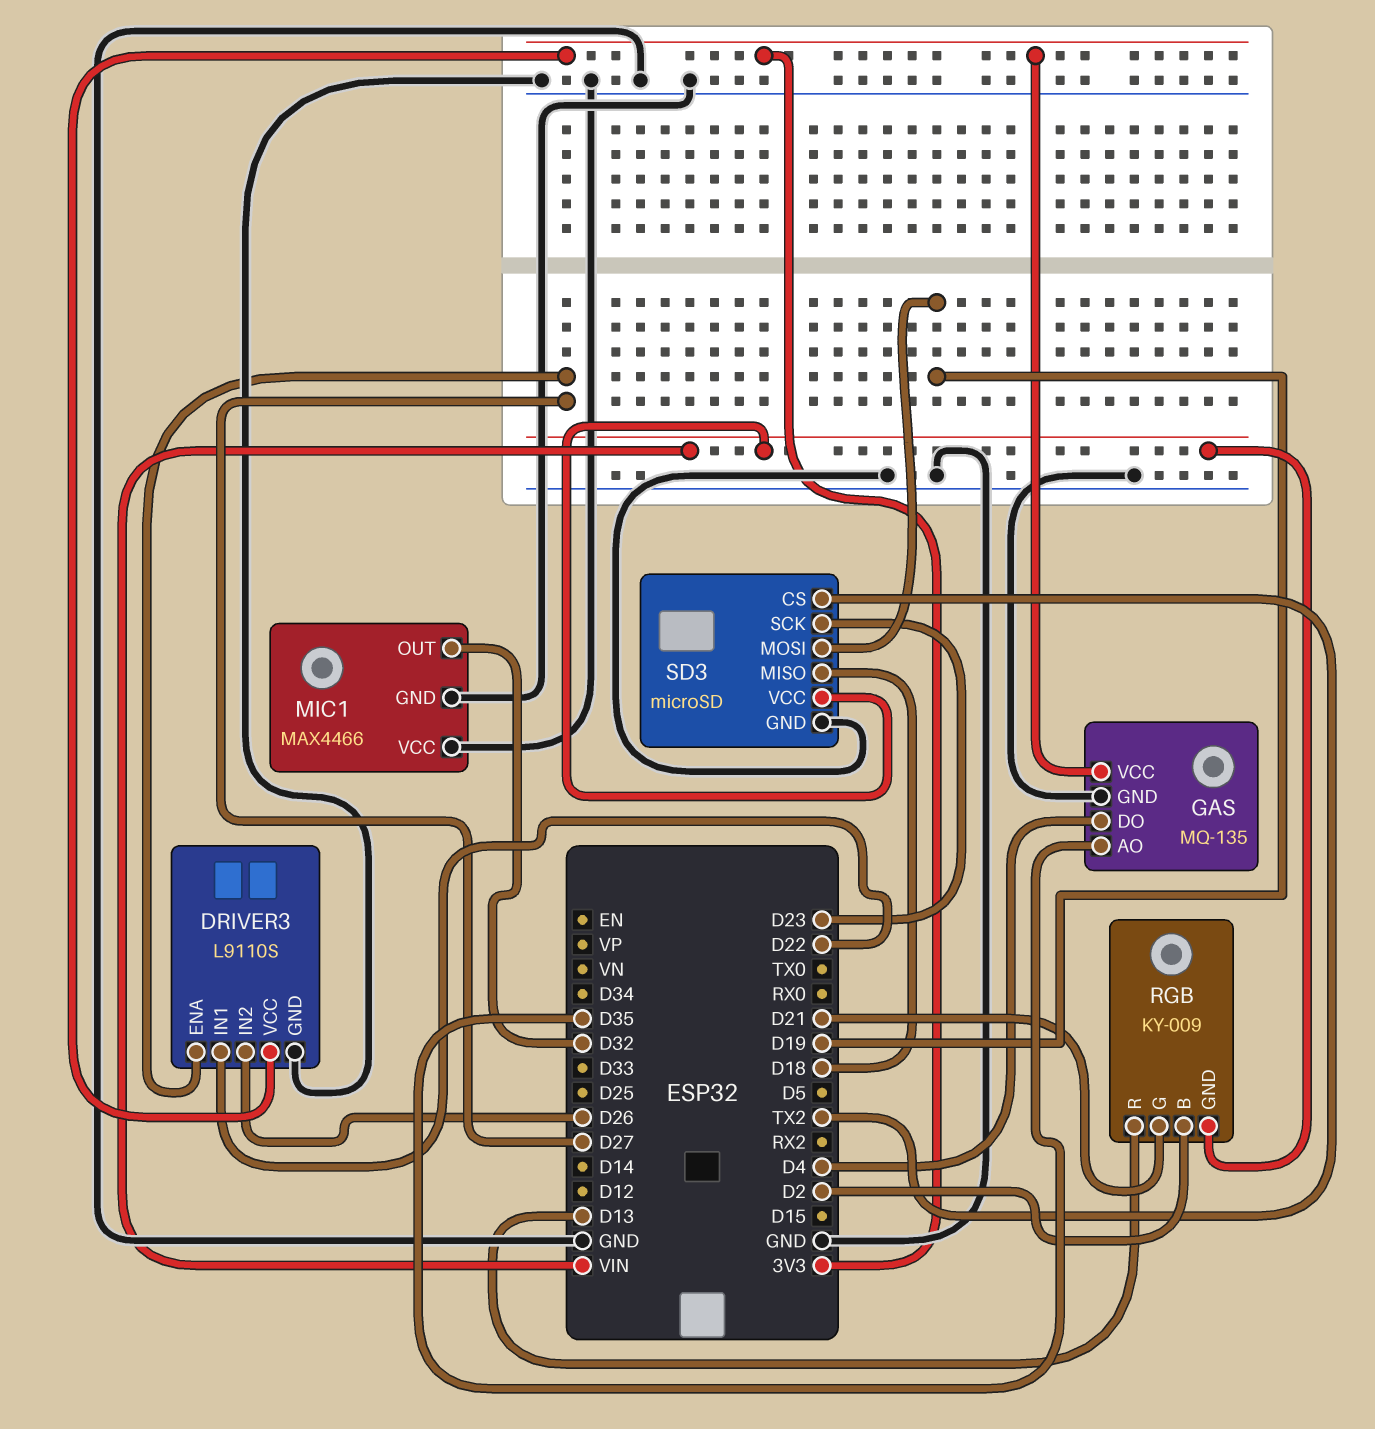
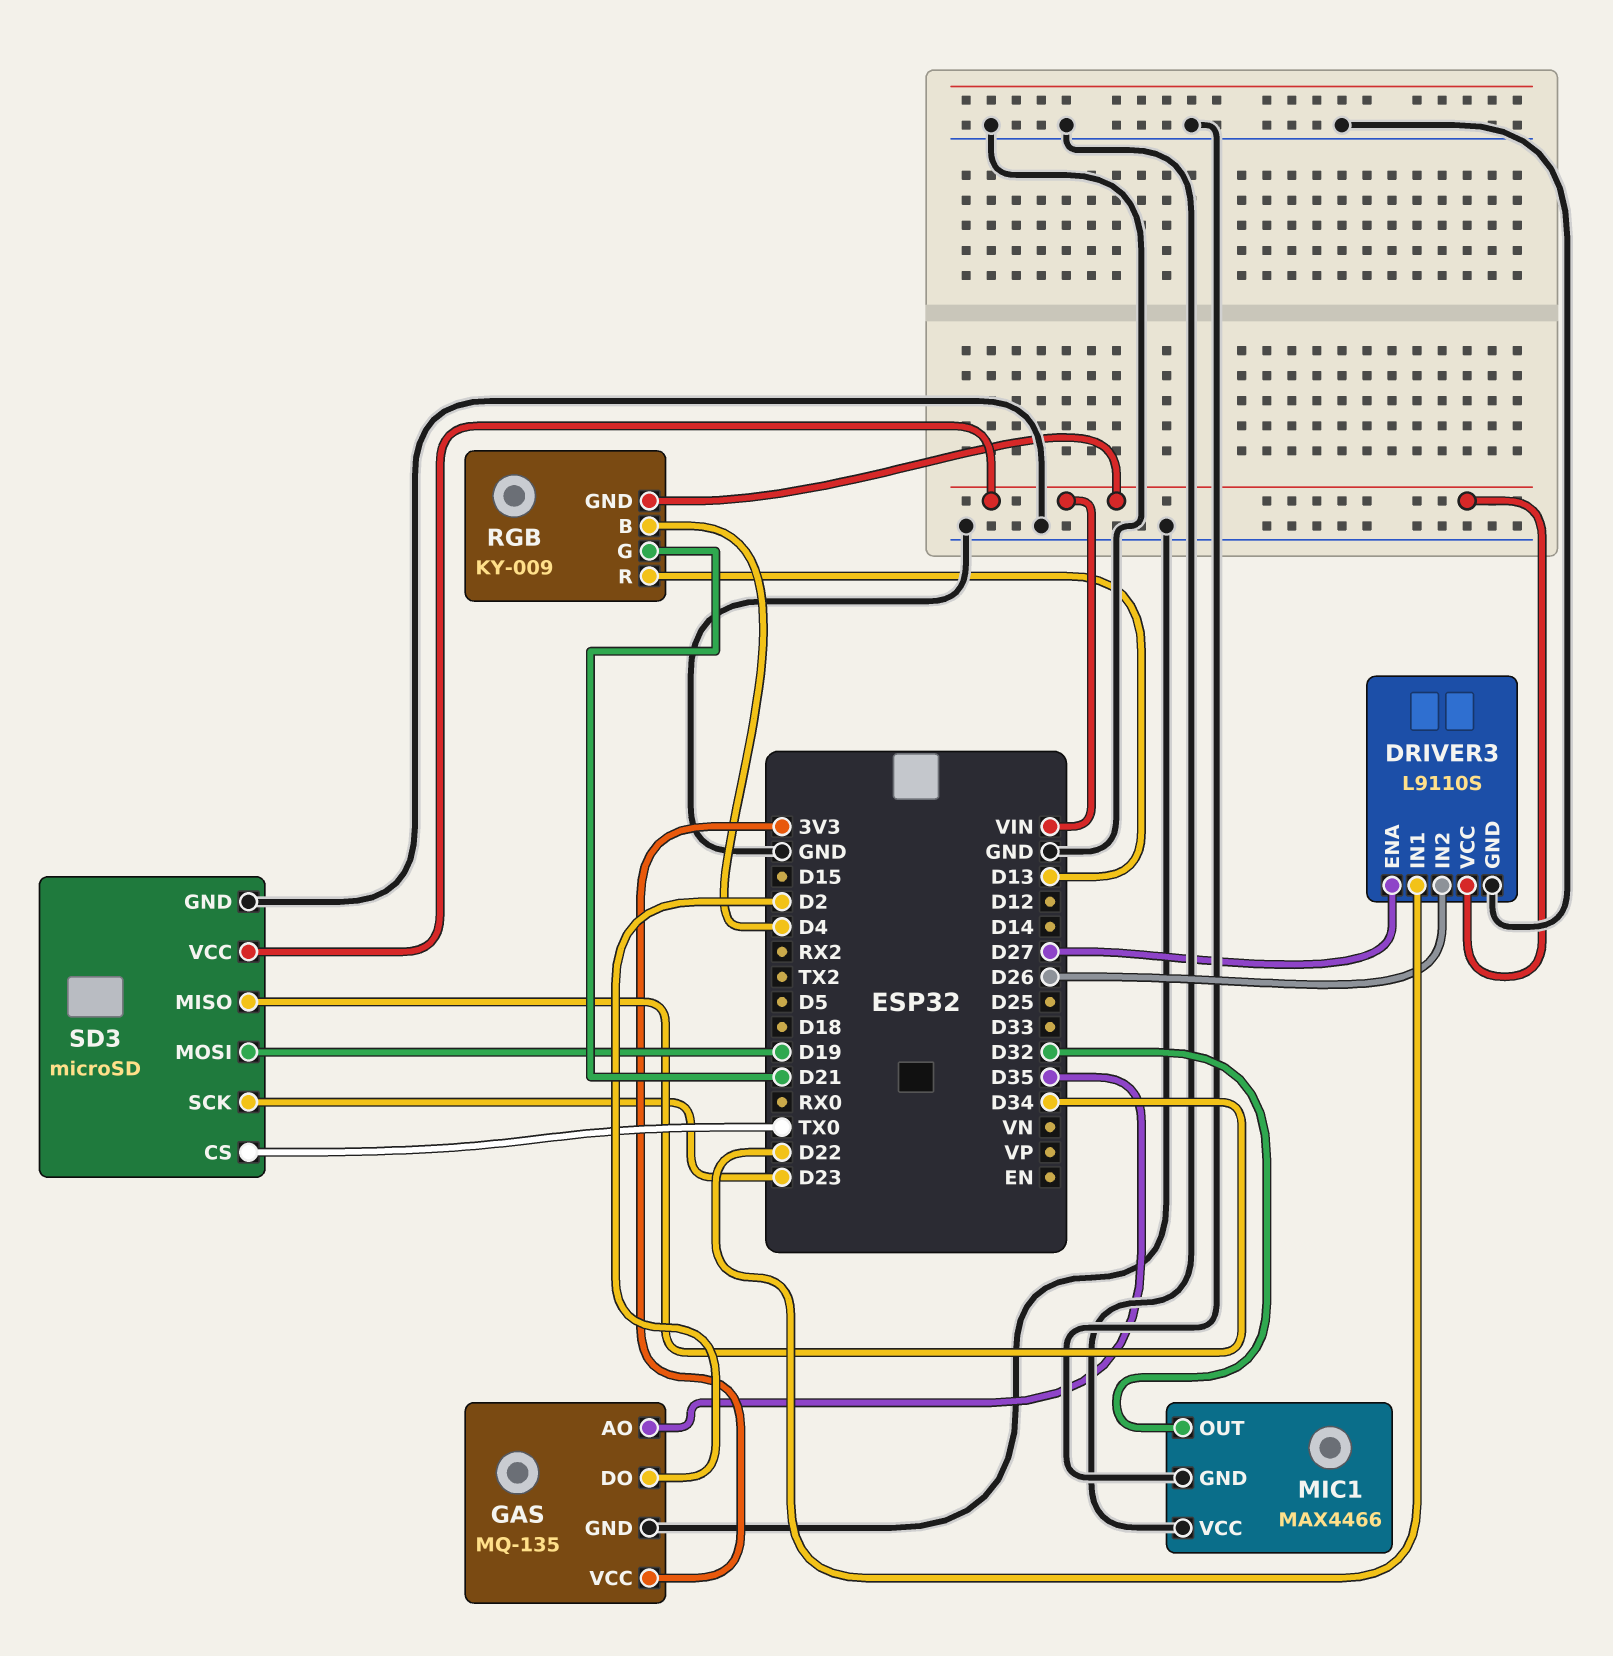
DRIVER3 pin VCC: 3V3 -> VIN
GAS pin DO: D4 -> D2
RGB pin B: D2 -> D4
SD3 pin CS: TX2 -> TX0
SD3 pin MISO: D18 -> D34

